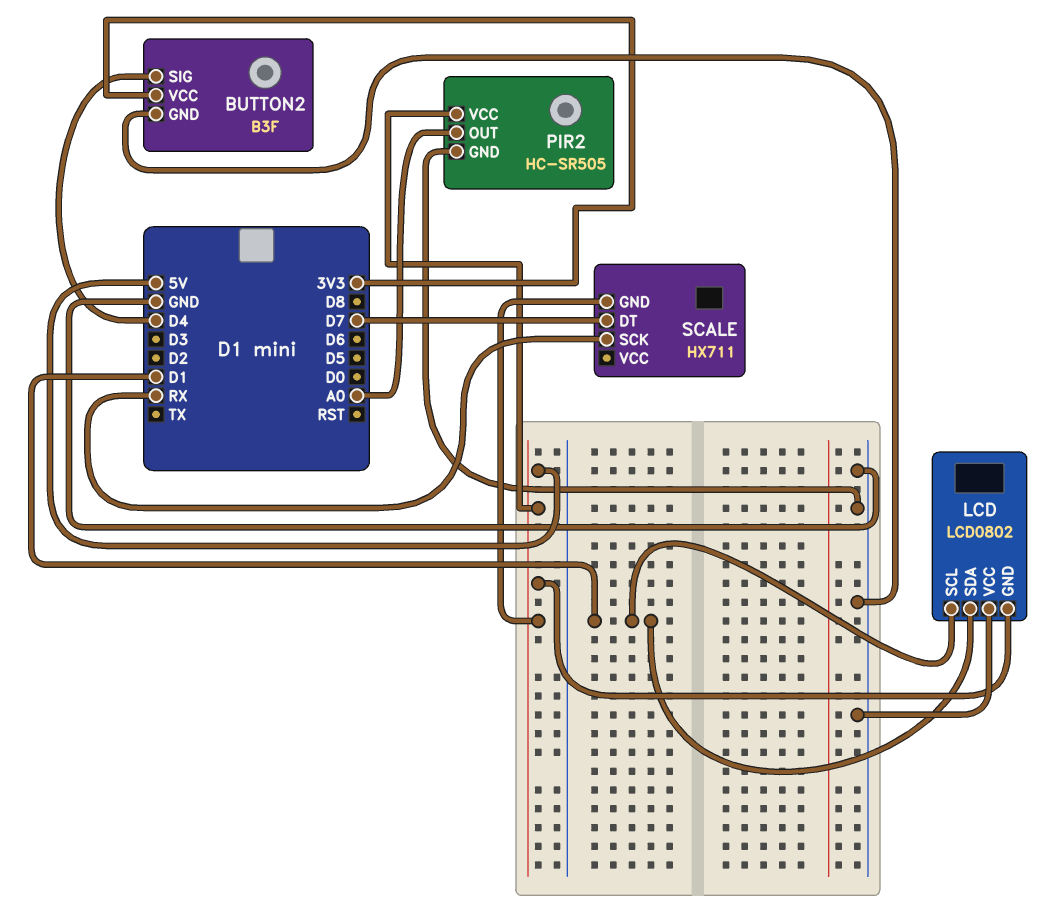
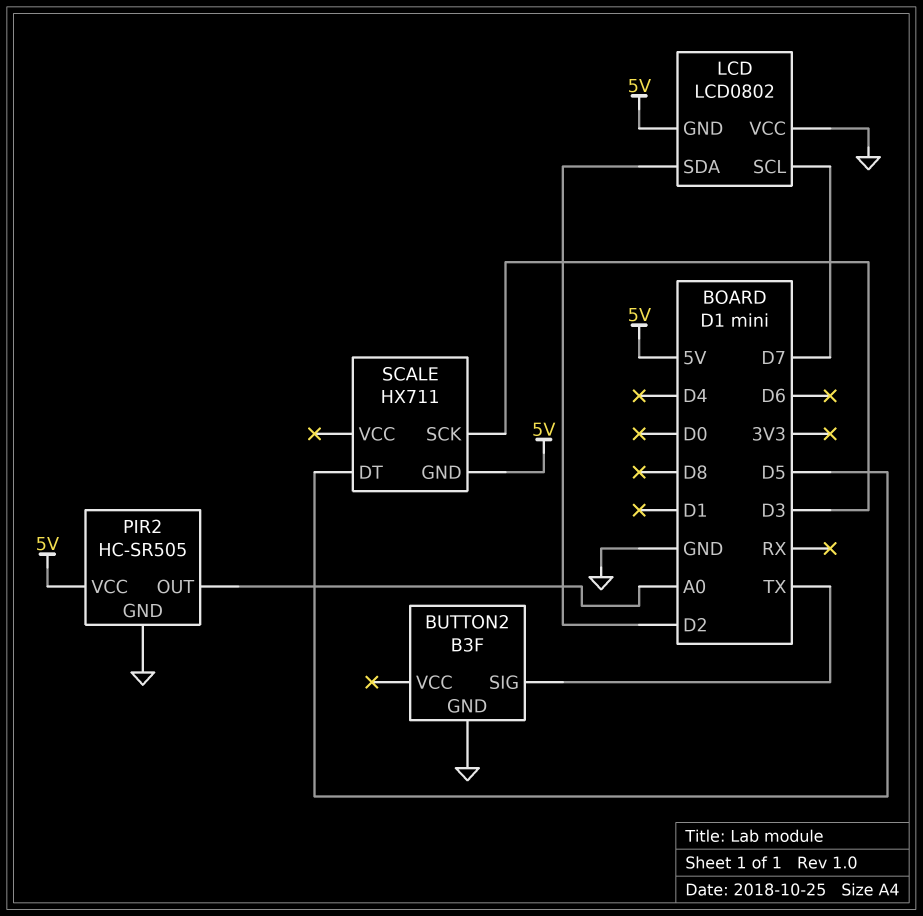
BUTTON2 pin SIG: D4 -> TX
BUTTON2 pin VCC: 3V3 -> none
LCD pin SCL: D1 -> D7
LCD pin SDA: D1 -> D2
SCALE pin DT: D7 -> D5
SCALE pin SCK: RX -> D3

